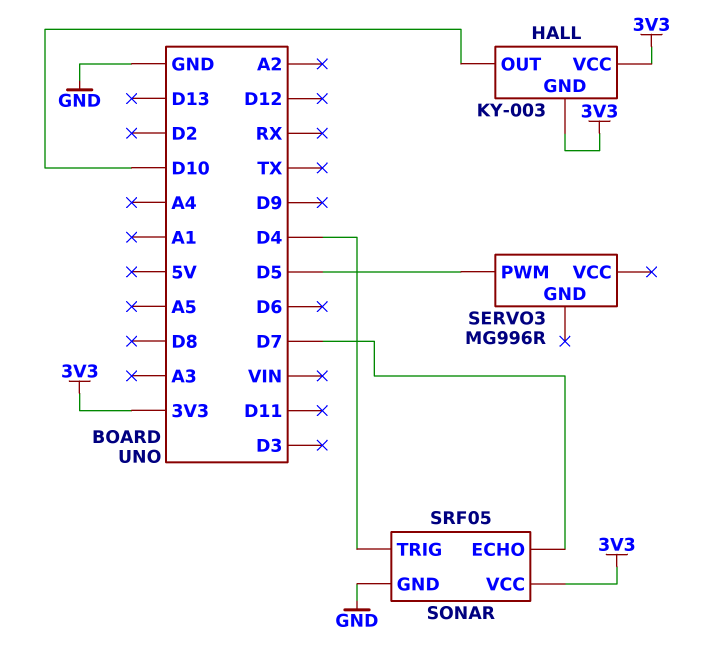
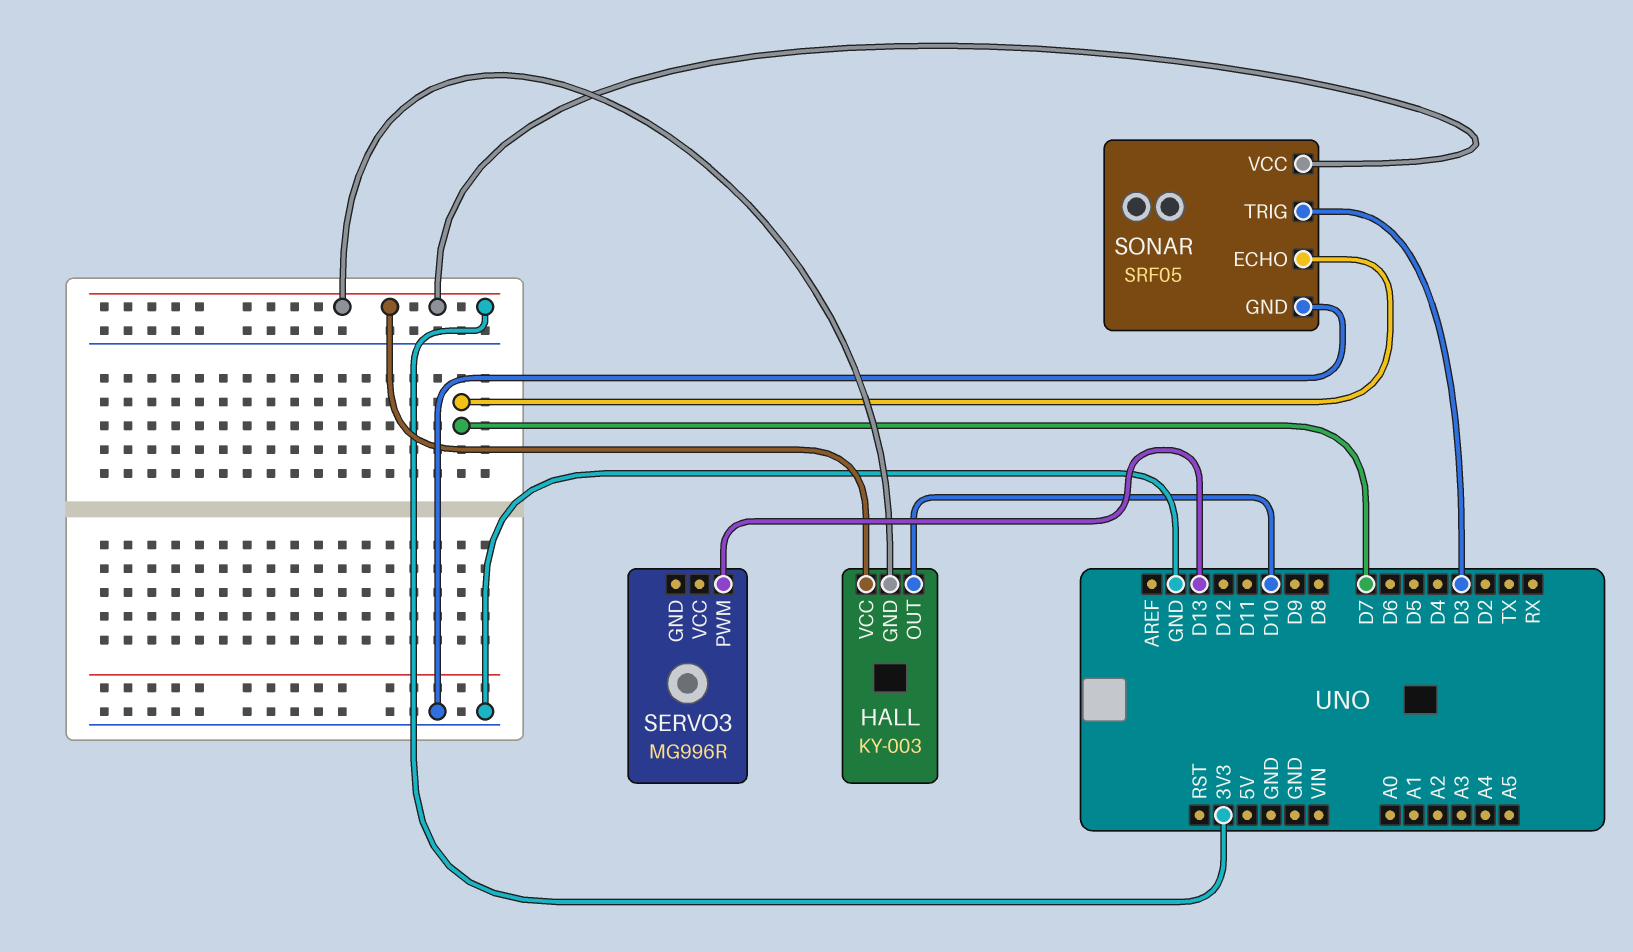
SERVO3 pin PWM: D5 -> D13
SONAR pin TRIG: D4 -> D3

